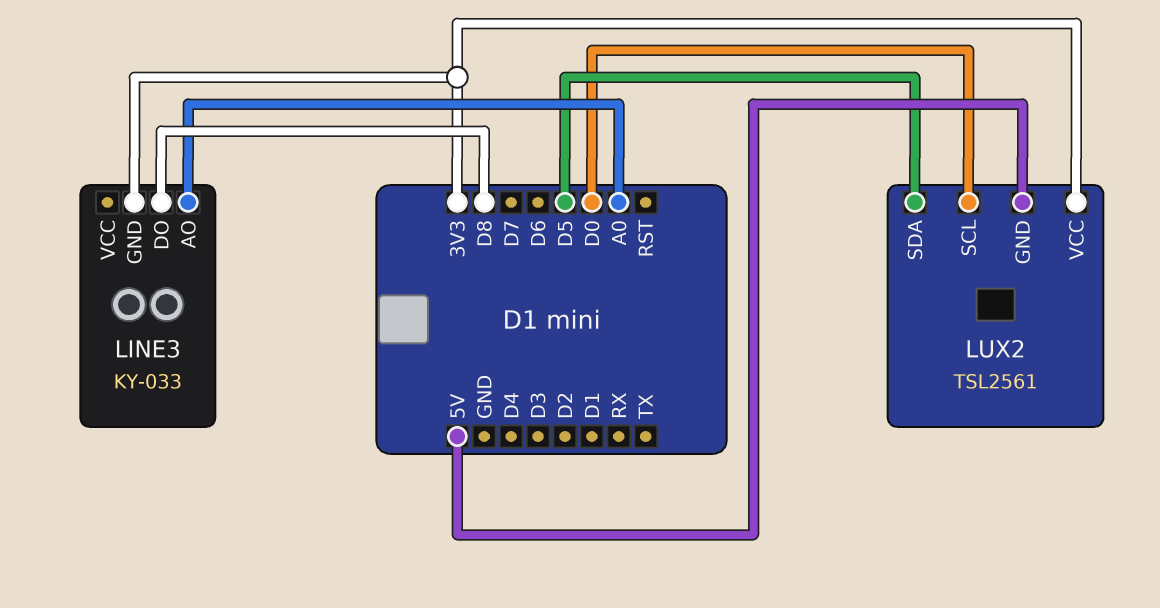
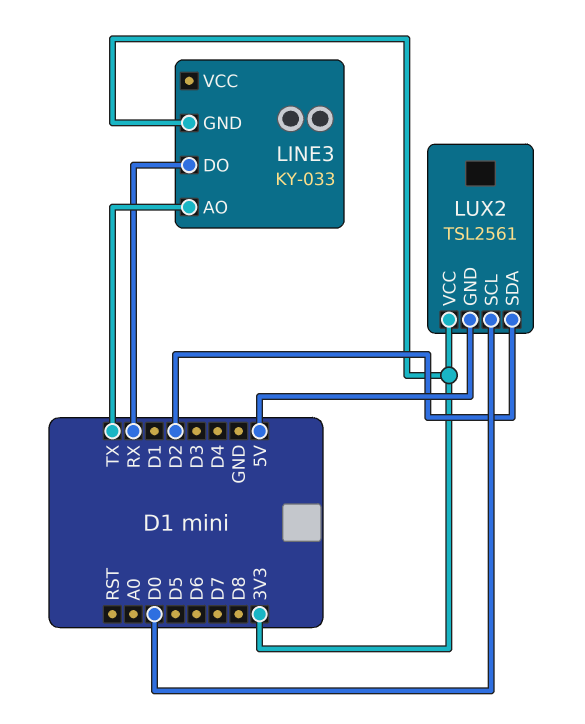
LINE3 pin AO: A0 -> TX
LINE3 pin DO: D8 -> RX
LUX2 pin SDA: D5 -> D2

